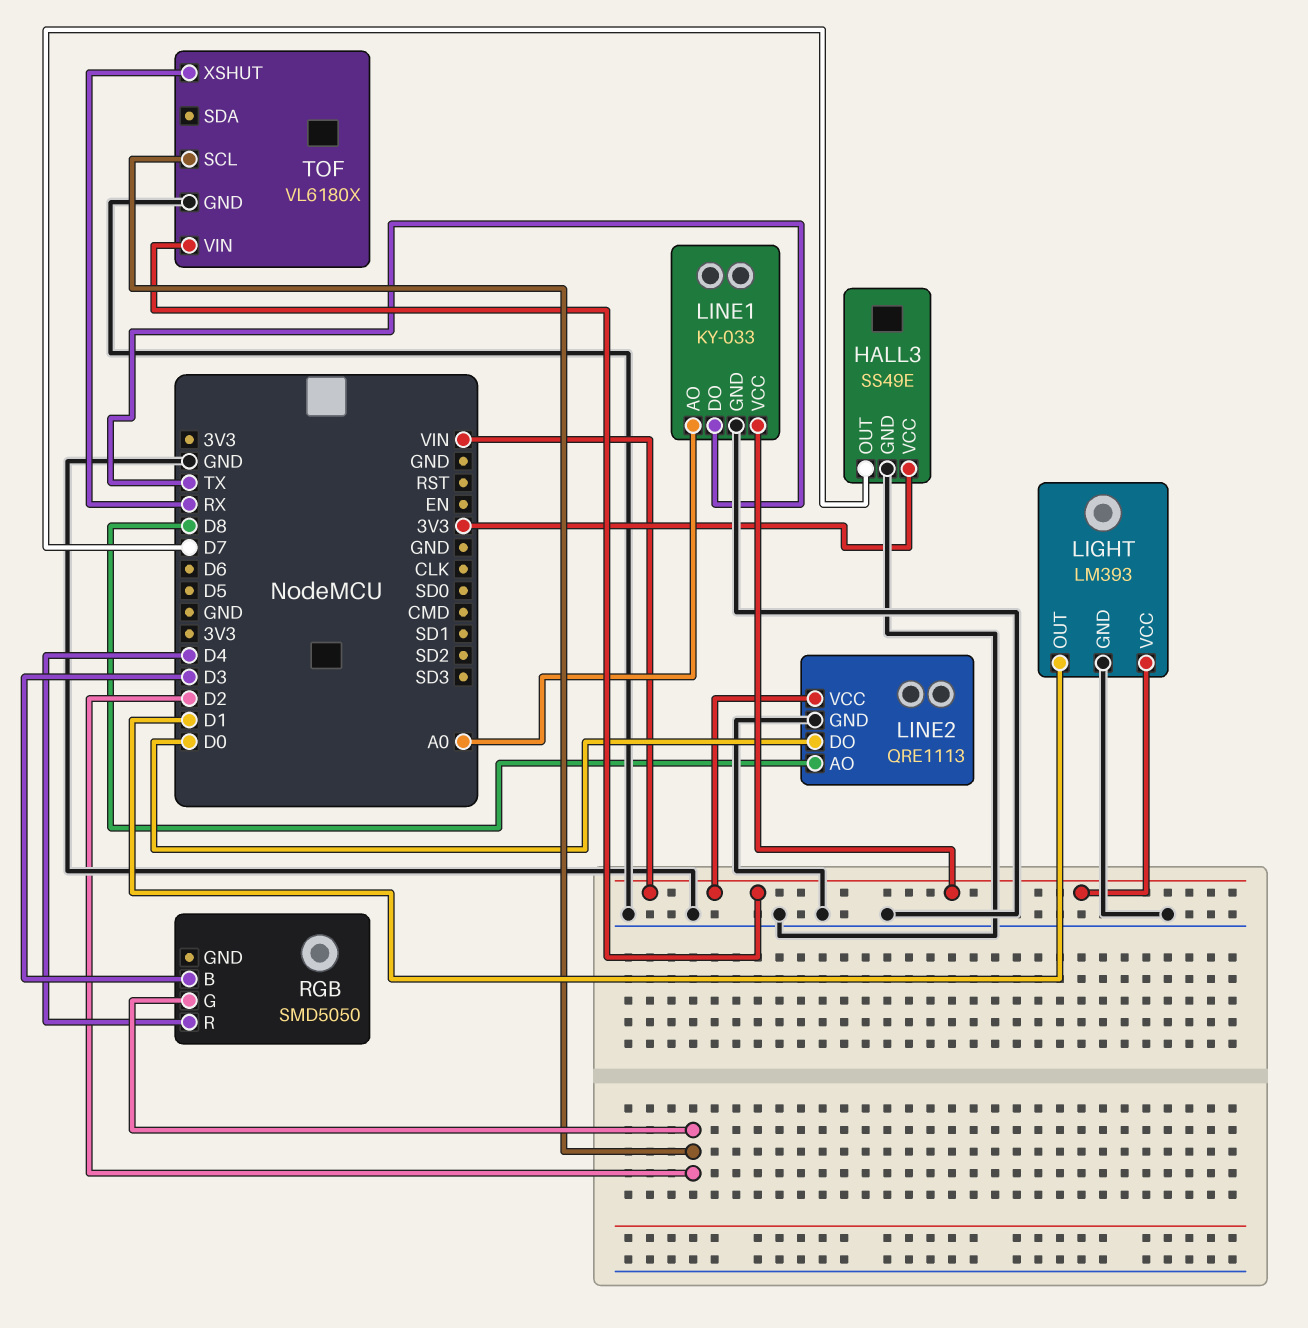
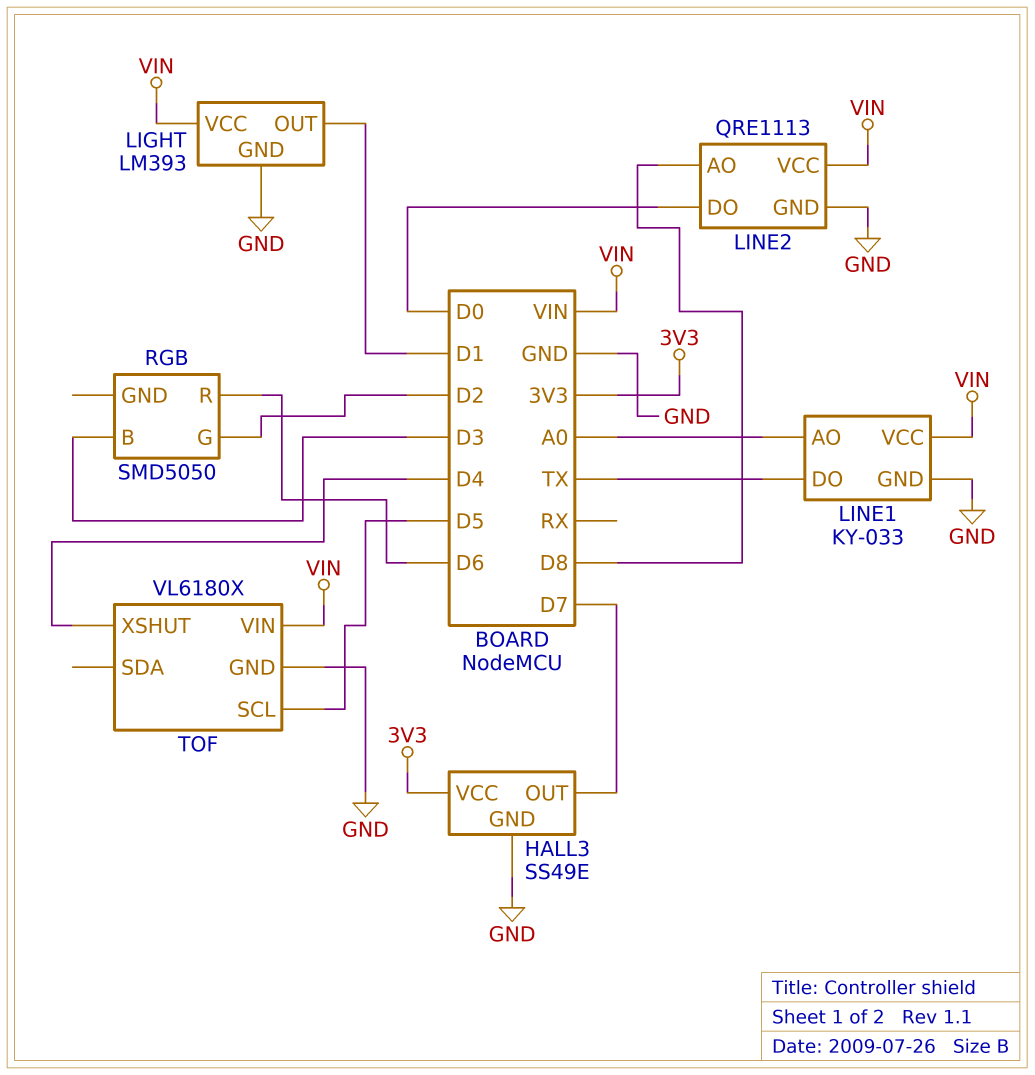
RGB pin R: D4 -> D6
TOF pin SCL: D2 -> D5
TOF pin XSHUT: RX -> D4

